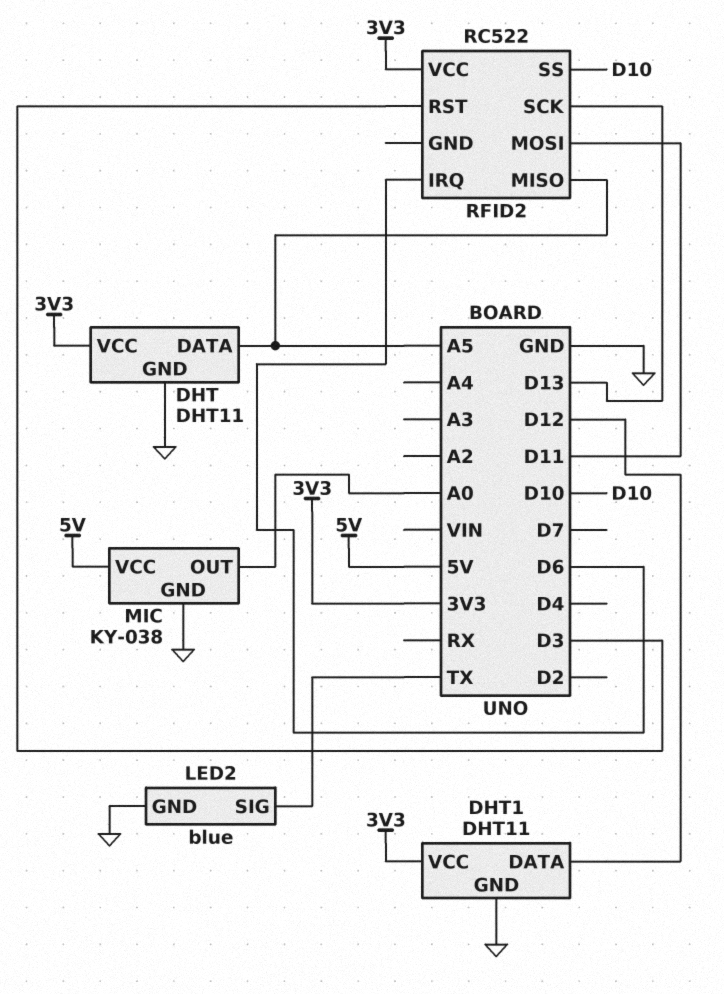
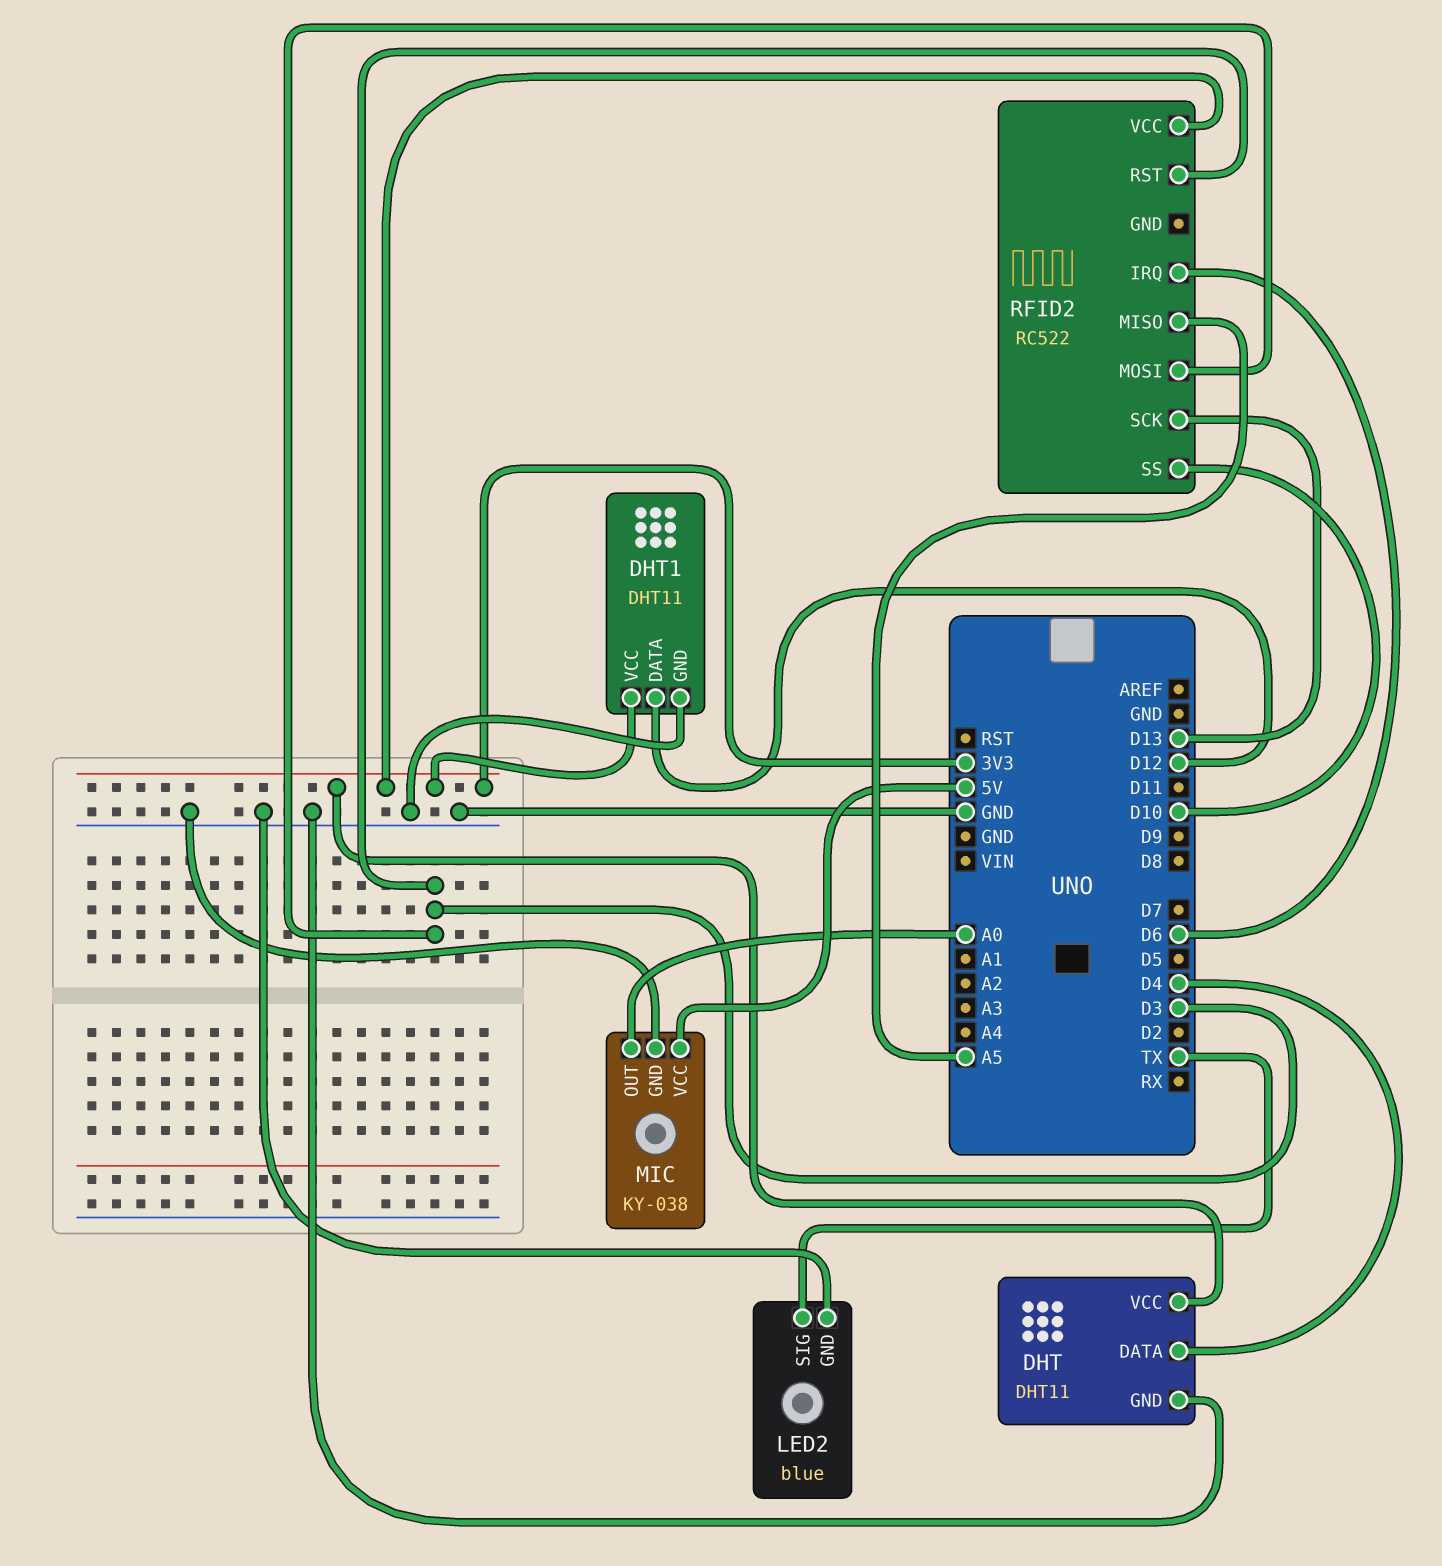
DHT pin DATA: A5 -> D4
RFID2 pin MOSI: D11 -> D3

